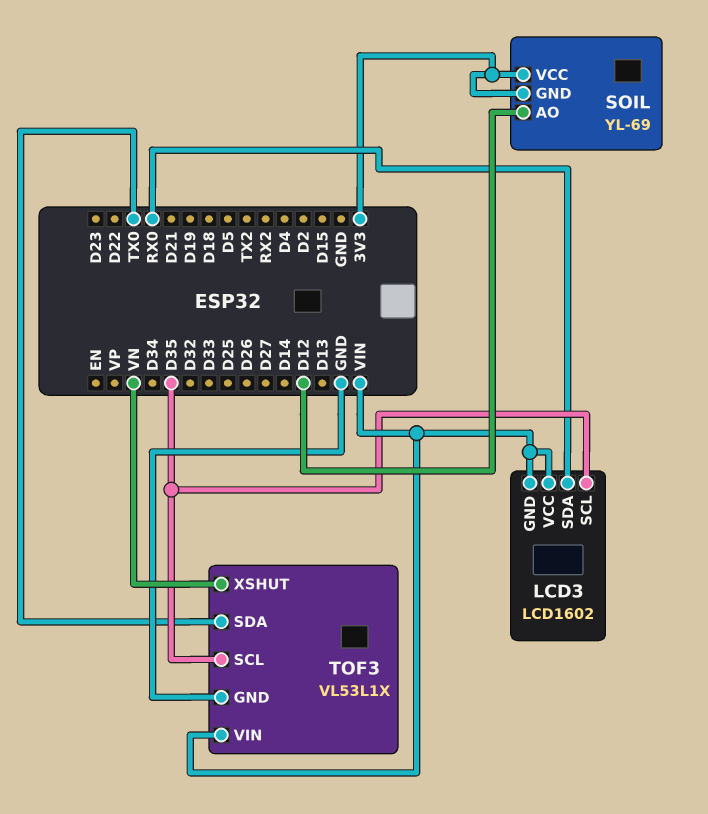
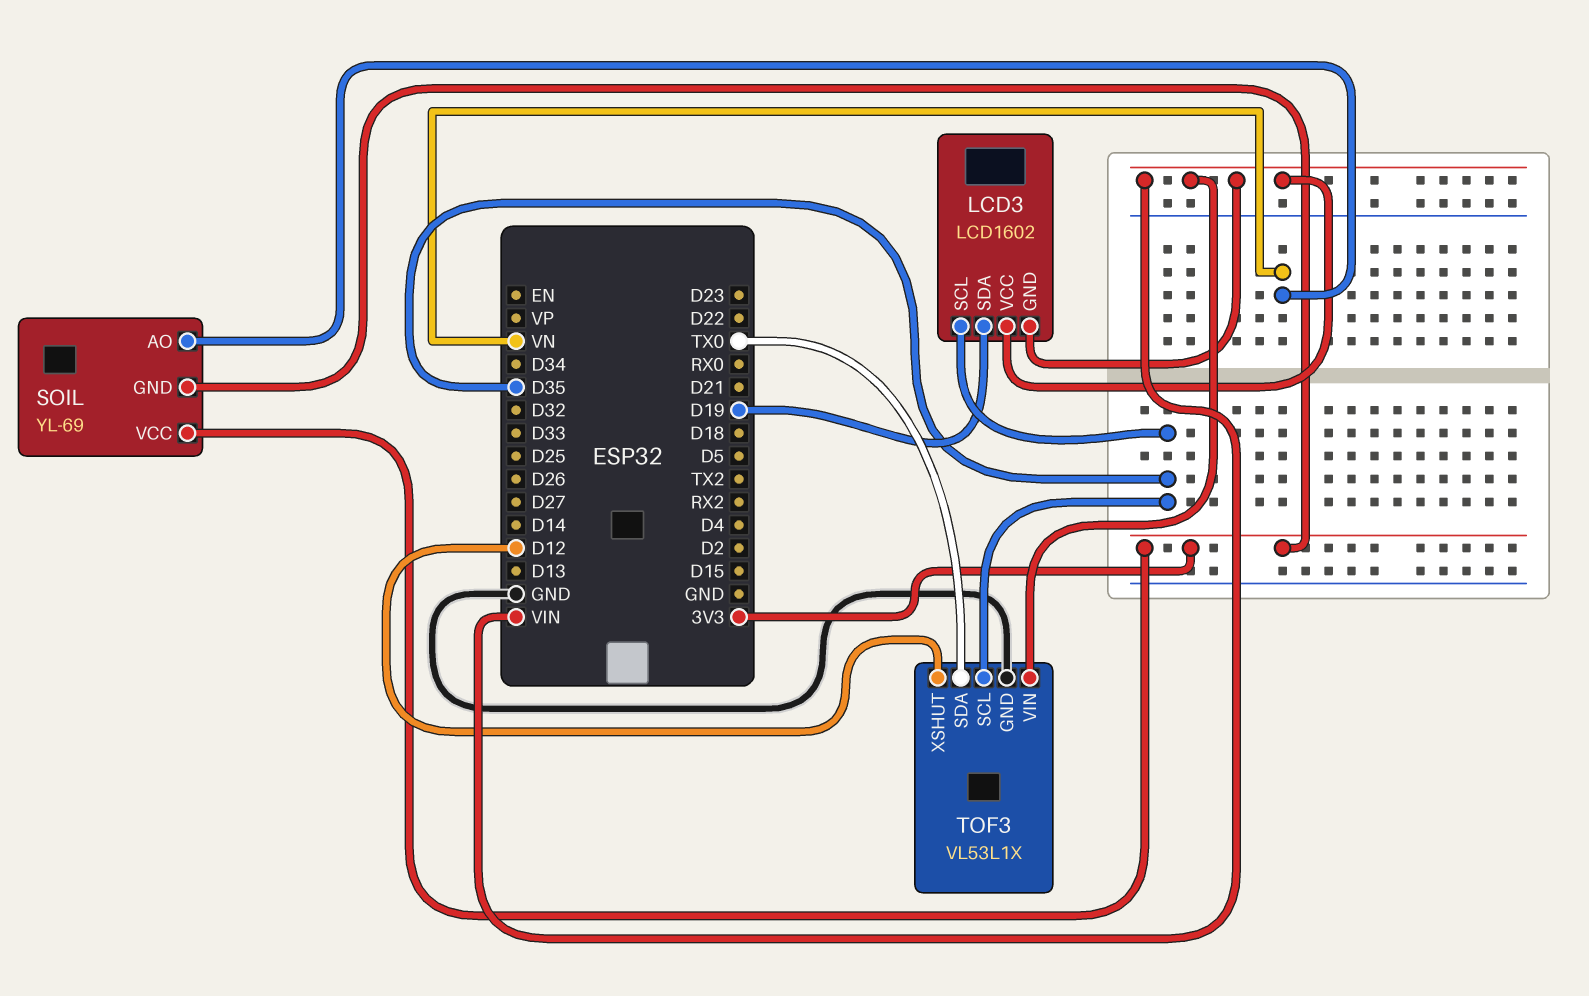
LCD3 pin SDA: RX0 -> D19
SOIL pin AO: D12 -> VN
TOF3 pin XSHUT: VN -> D12

